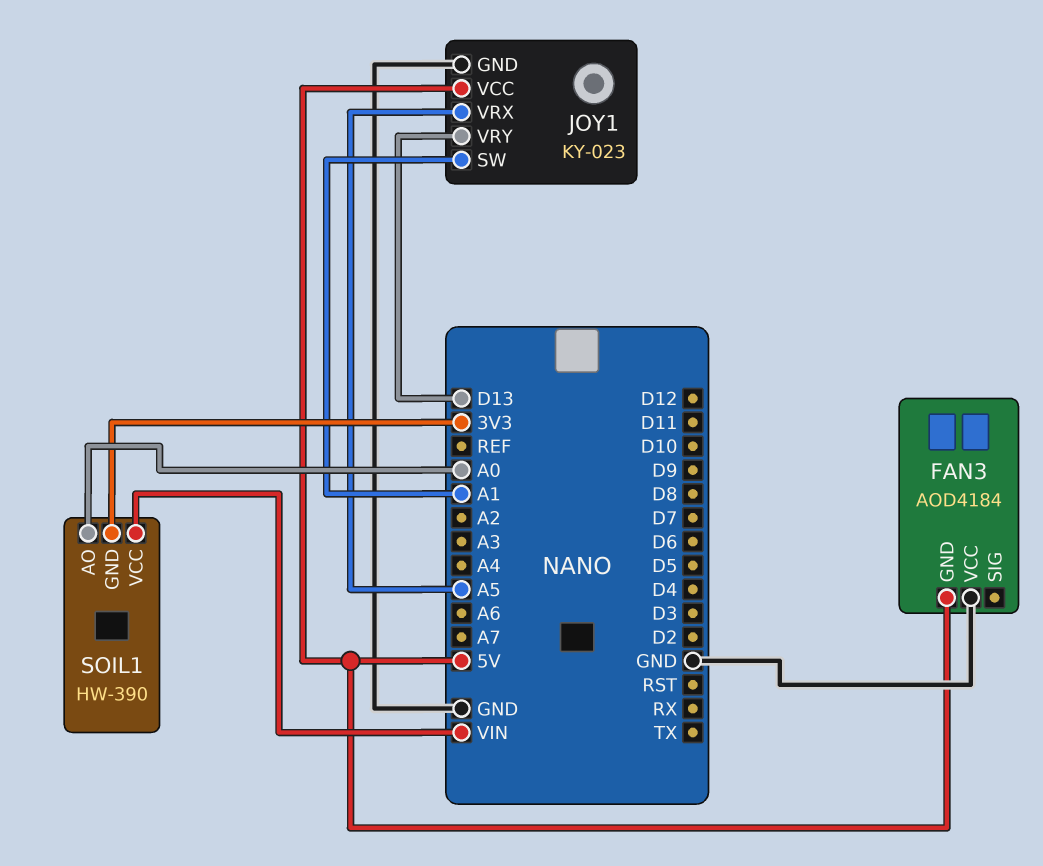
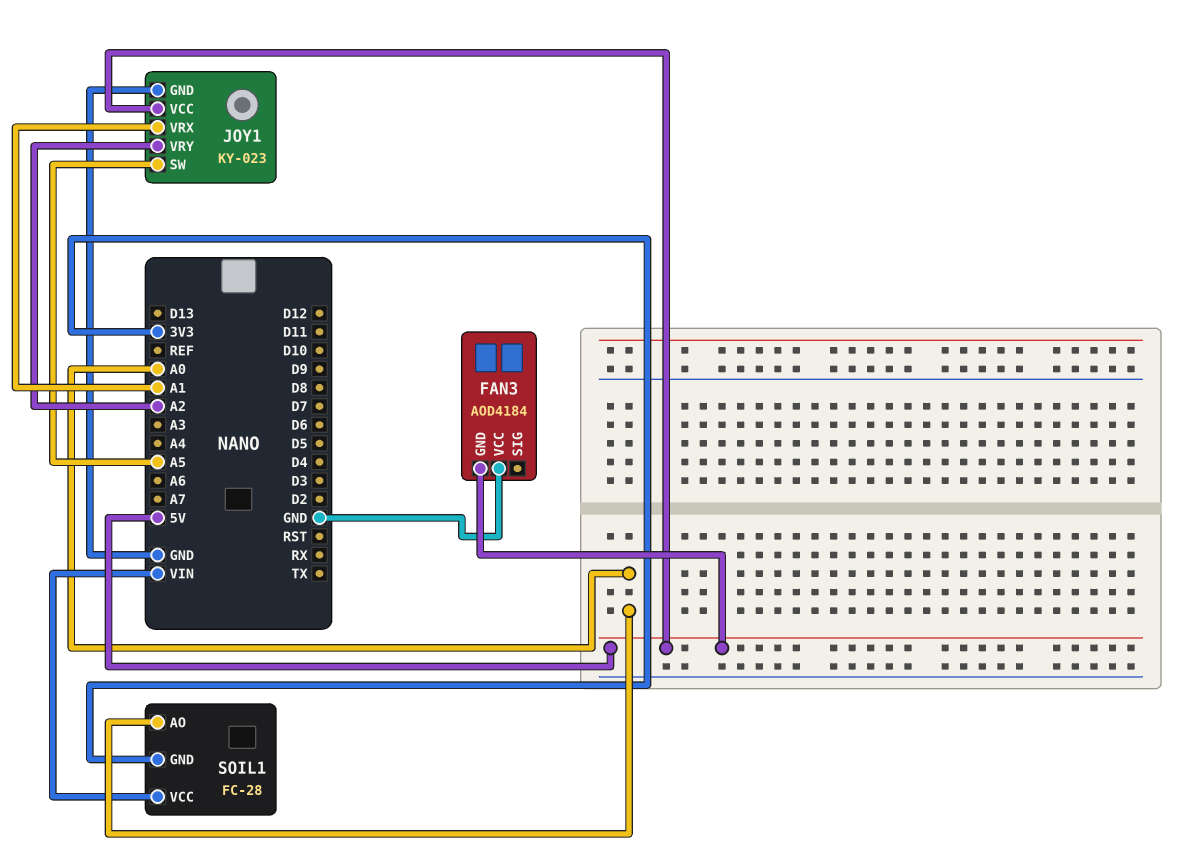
JOY1 pin SW: A1 -> A5
JOY1 pin VRX: A5 -> A1
JOY1 pin VRY: D13 -> A2
SOIL1: HW-390 -> FC-28

